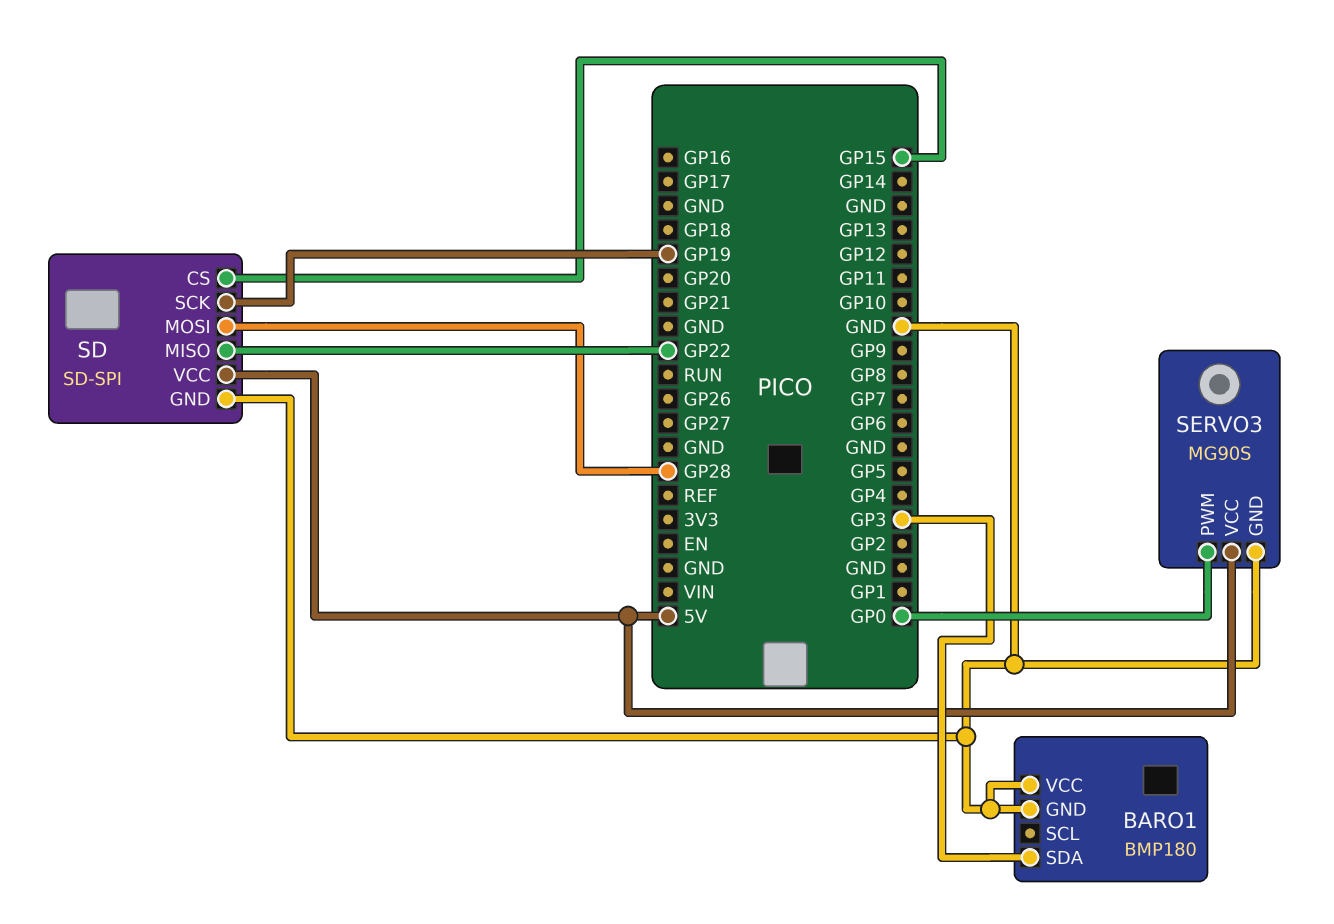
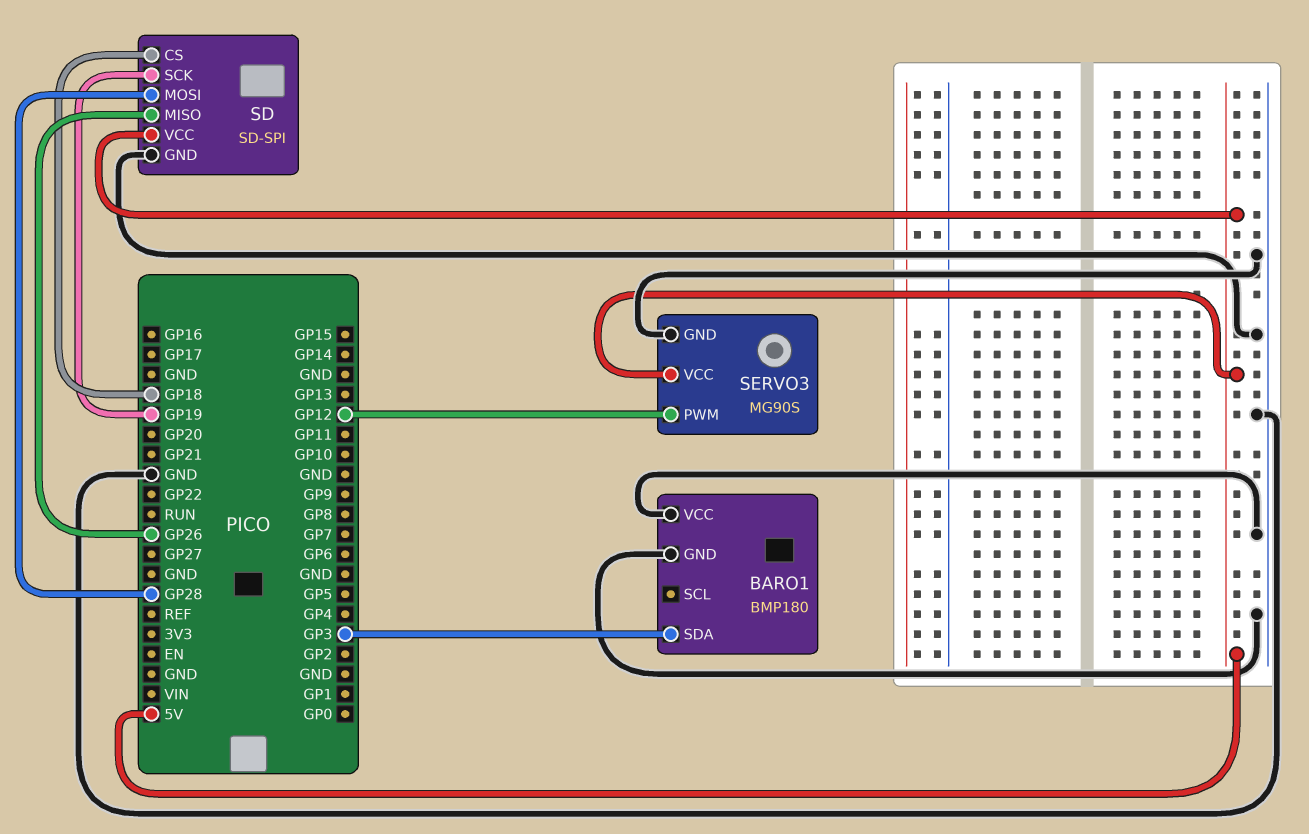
SD pin CS: GP15 -> GP18
SD pin MISO: GP22 -> GP26
SERVO3 pin PWM: GP0 -> GP12

